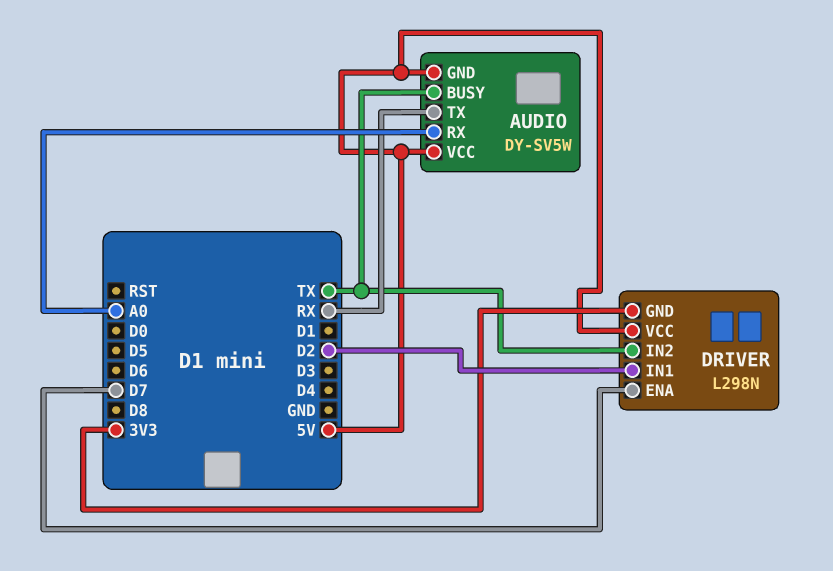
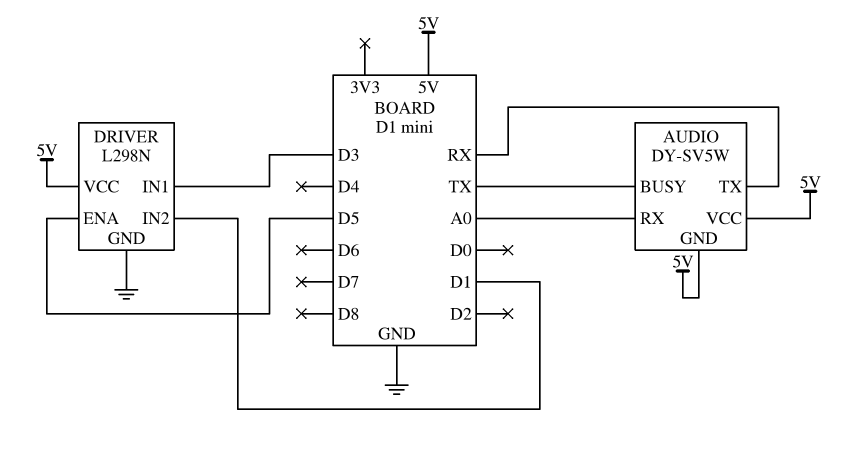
DRIVER pin ENA: D7 -> D5
DRIVER pin GND: 3V3 -> GND
DRIVER pin IN1: D2 -> D3
DRIVER pin IN2: TX -> D1

